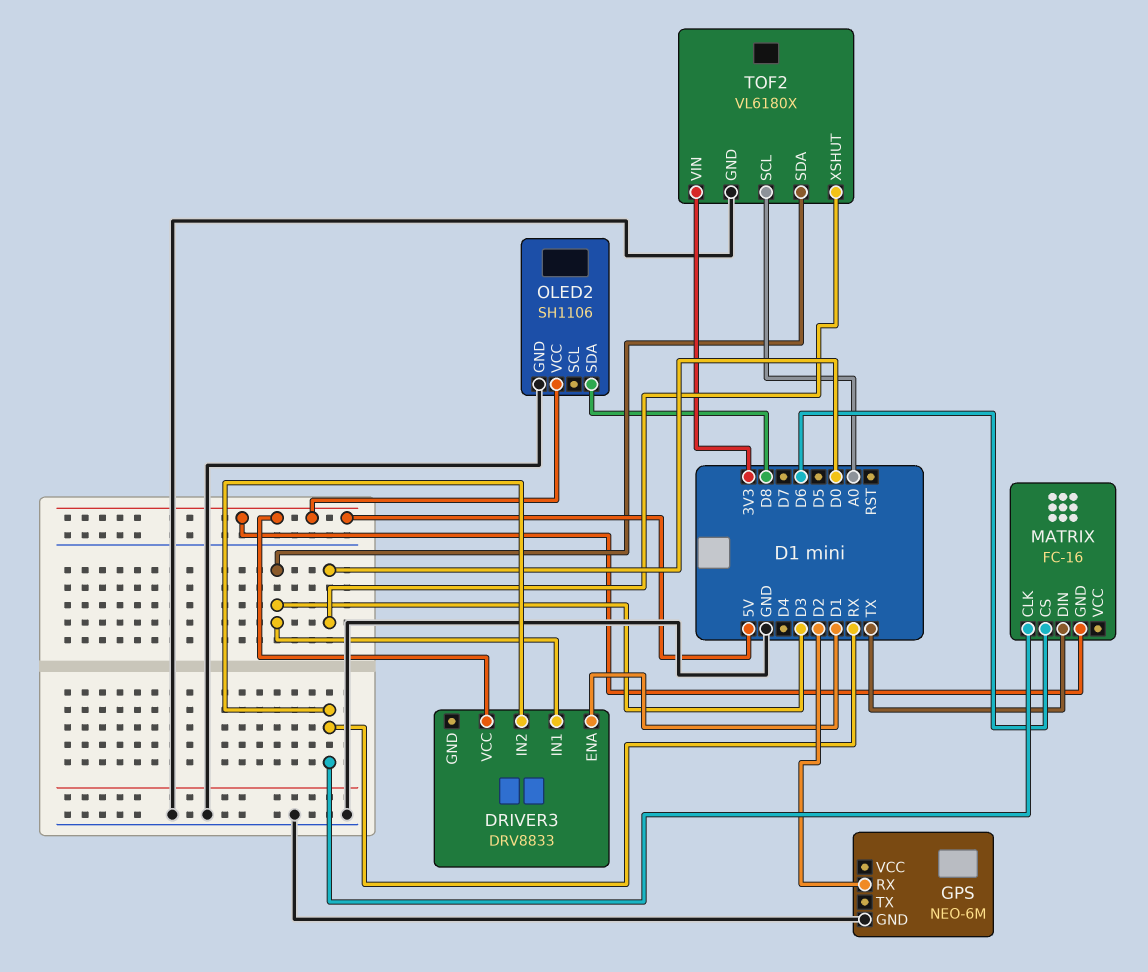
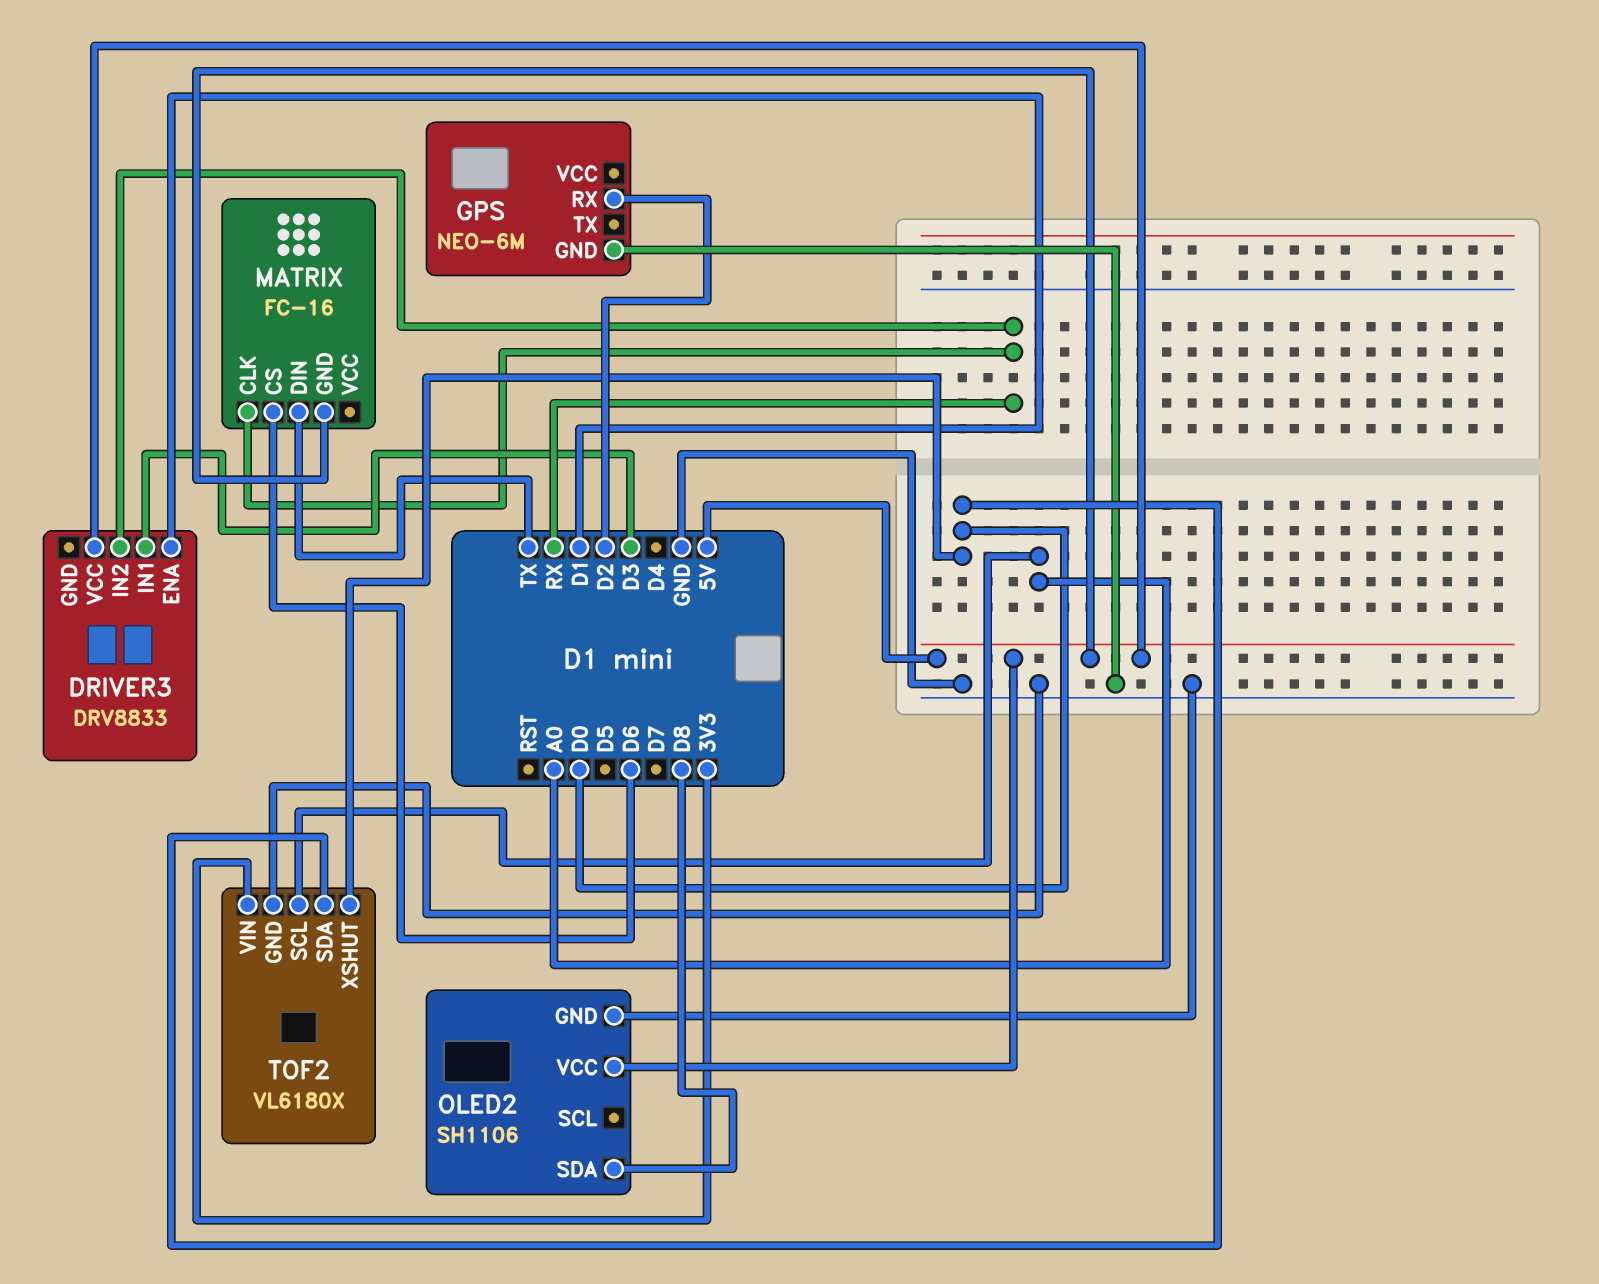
TOF2 pin SDA: D3 -> D0

